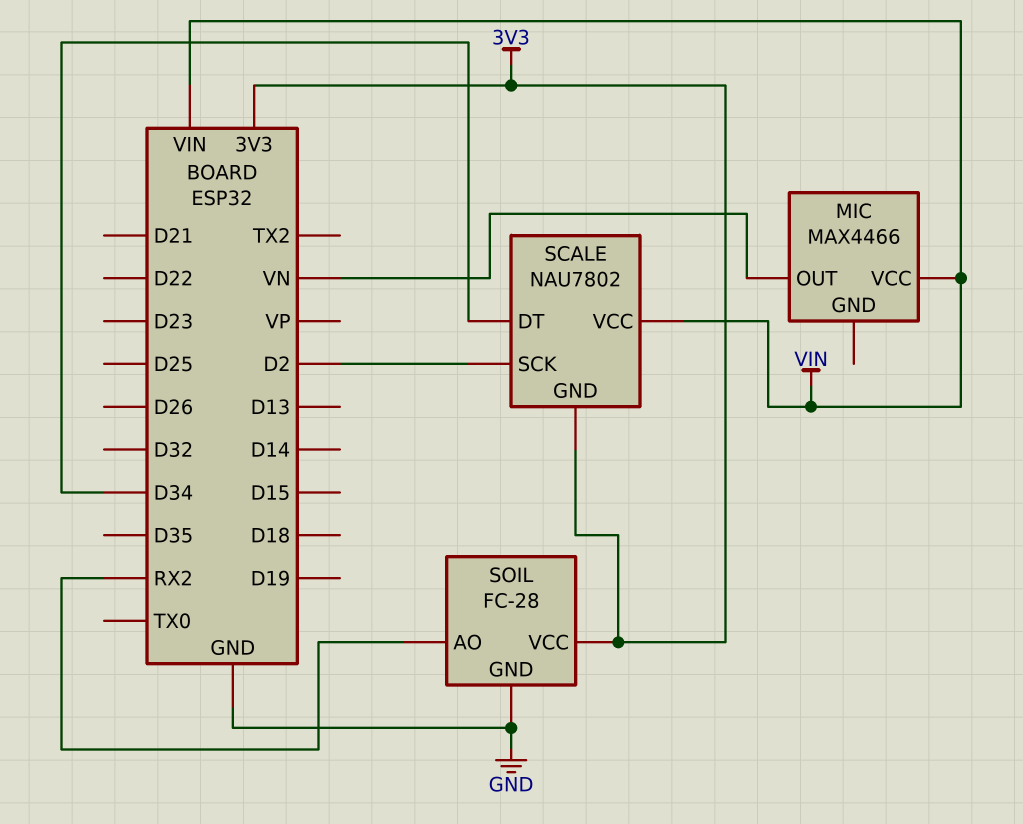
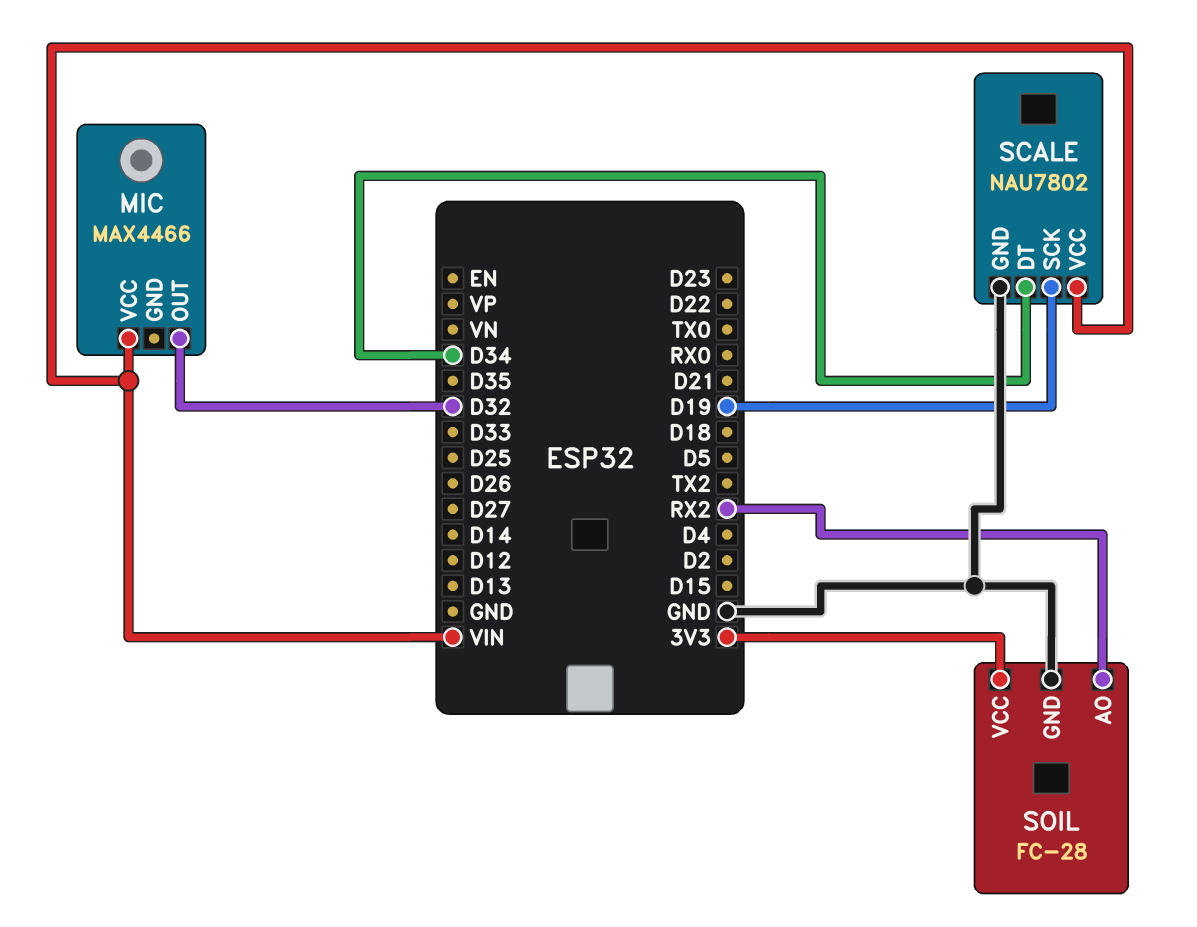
MIC pin OUT: VN -> D32
SCALE pin GND: 3V3 -> GND
SCALE pin SCK: D2 -> D19

